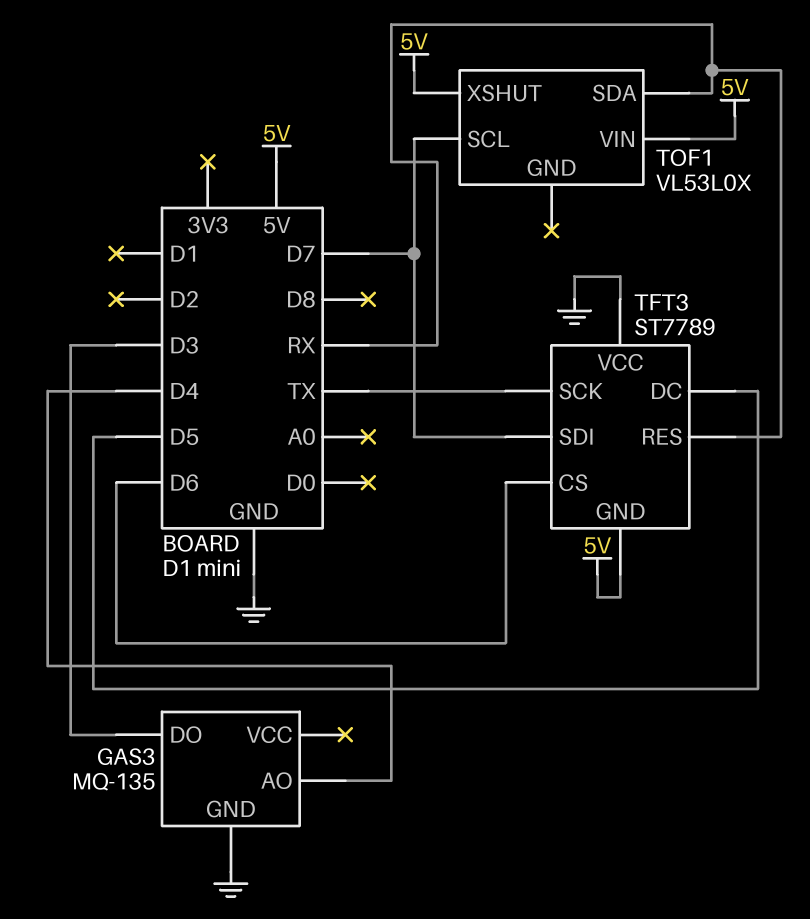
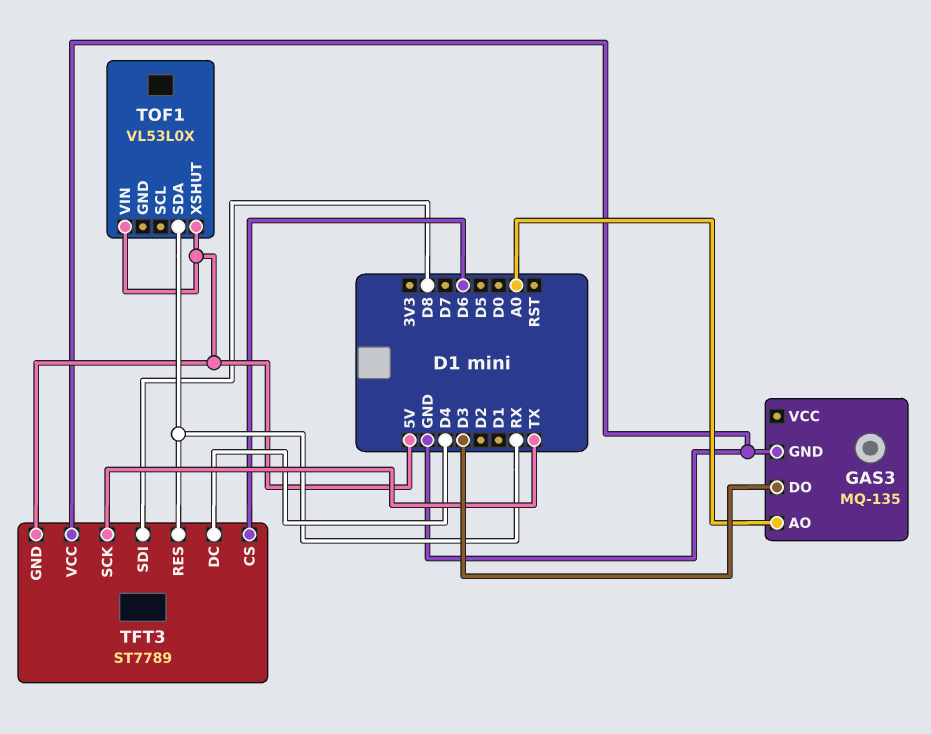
GAS3 pin AO: D4 -> A0
TFT3 pin DC: D5 -> D4
TFT3 pin SDI: D7 -> D8
TOF1 pin SCL: D7 -> none

